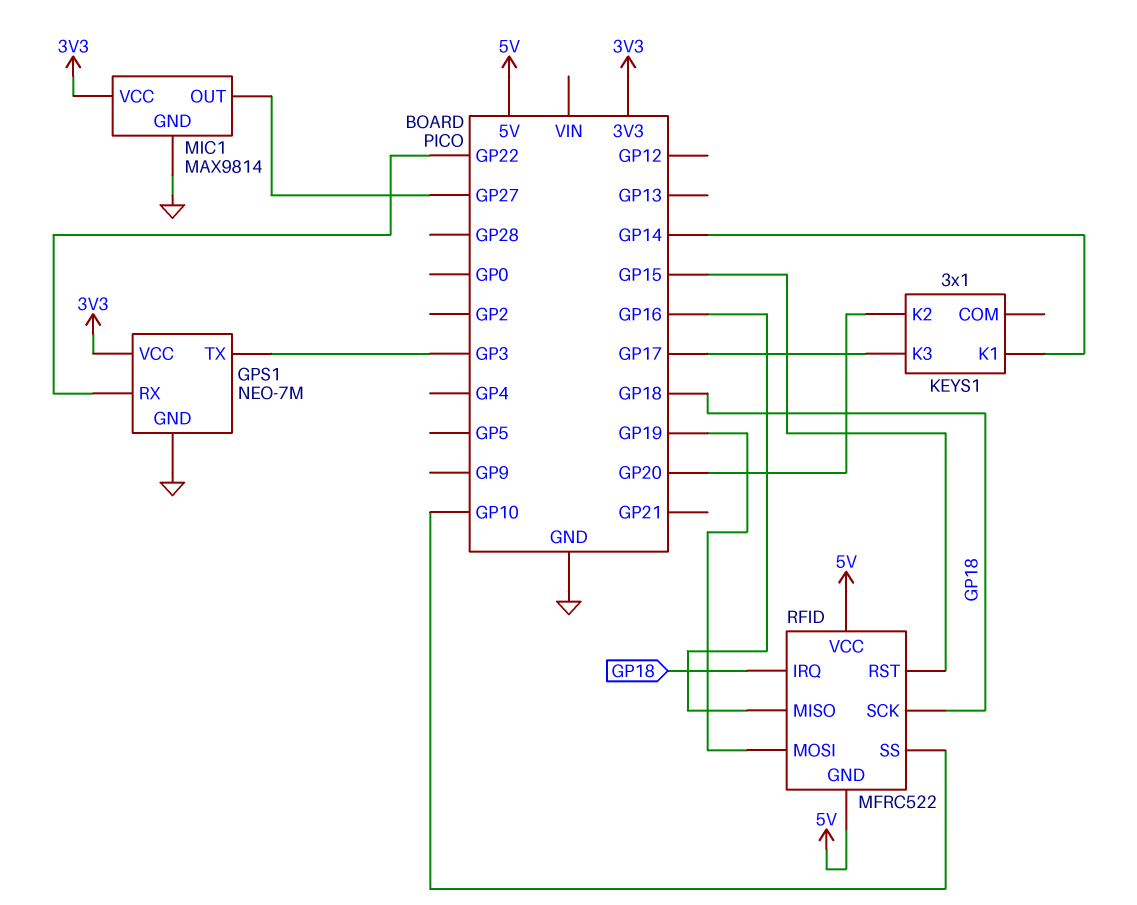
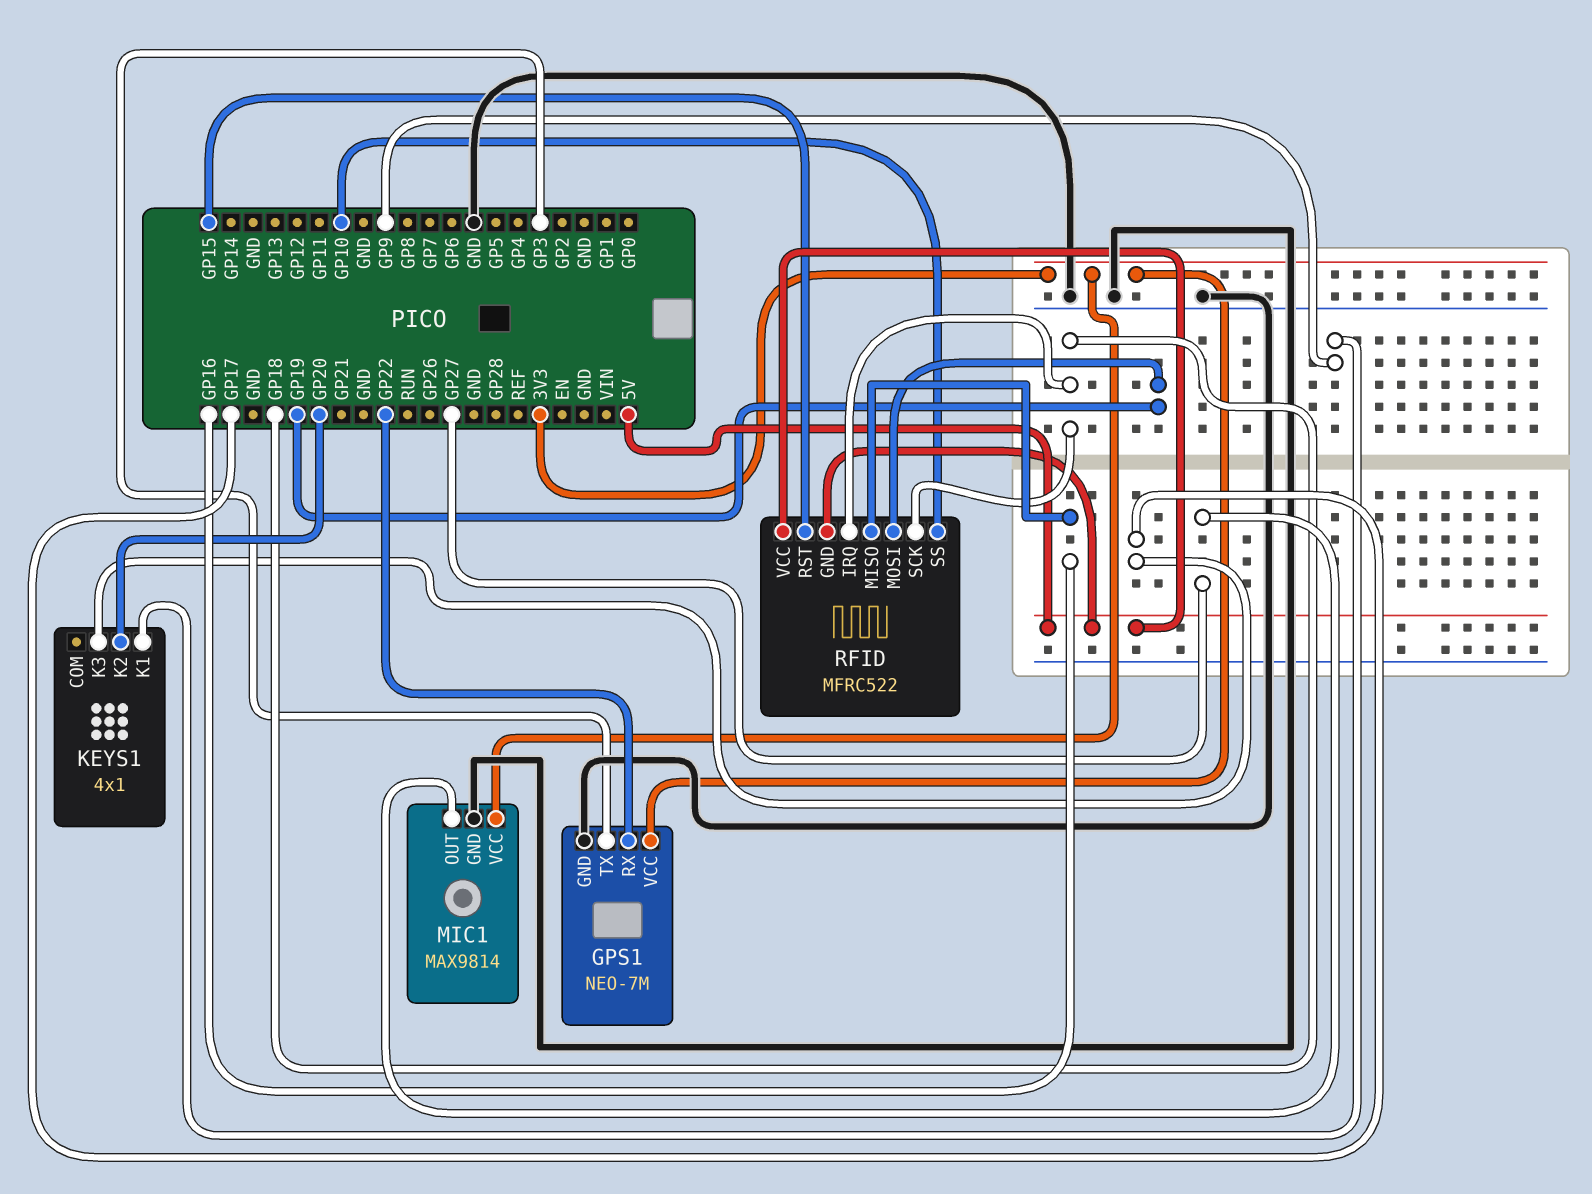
KEYS1: 3x1 -> 4x1
KEYS1 pin K1: GP14 -> GP9

